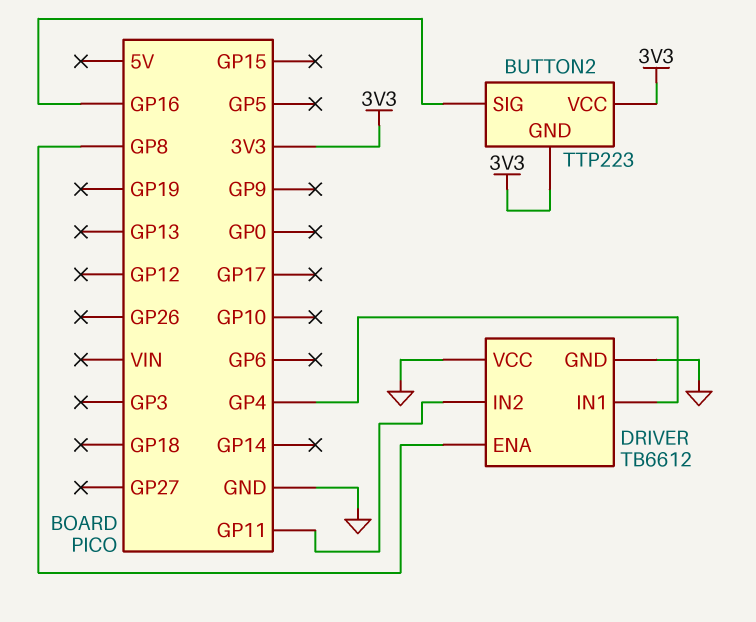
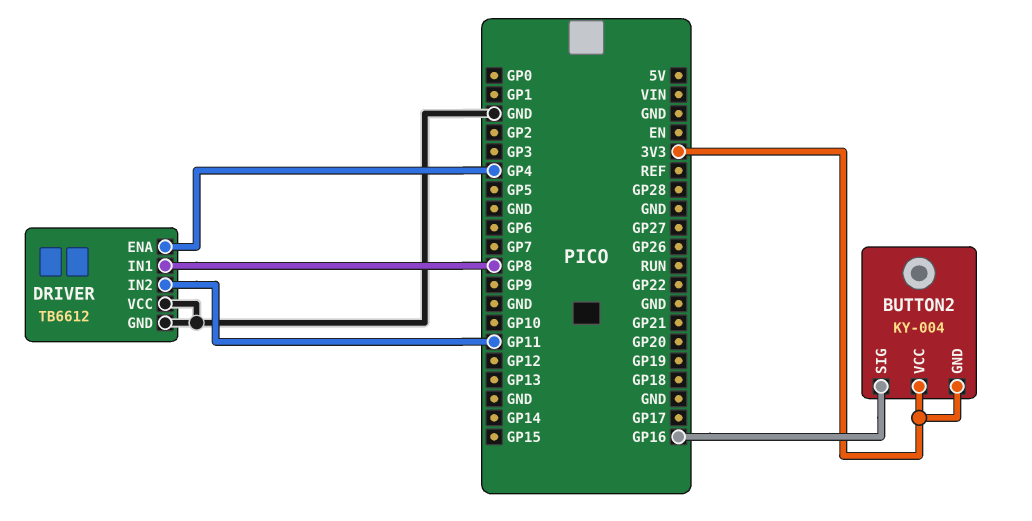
BUTTON2: TTP223 -> KY-004
DRIVER pin ENA: GP8 -> GP4
DRIVER pin IN1: GP4 -> GP8

